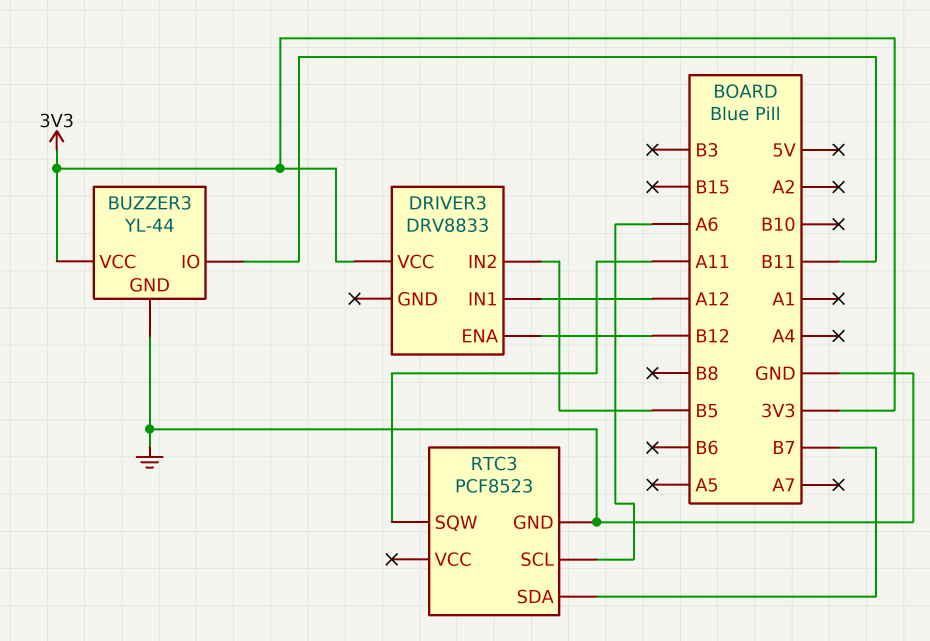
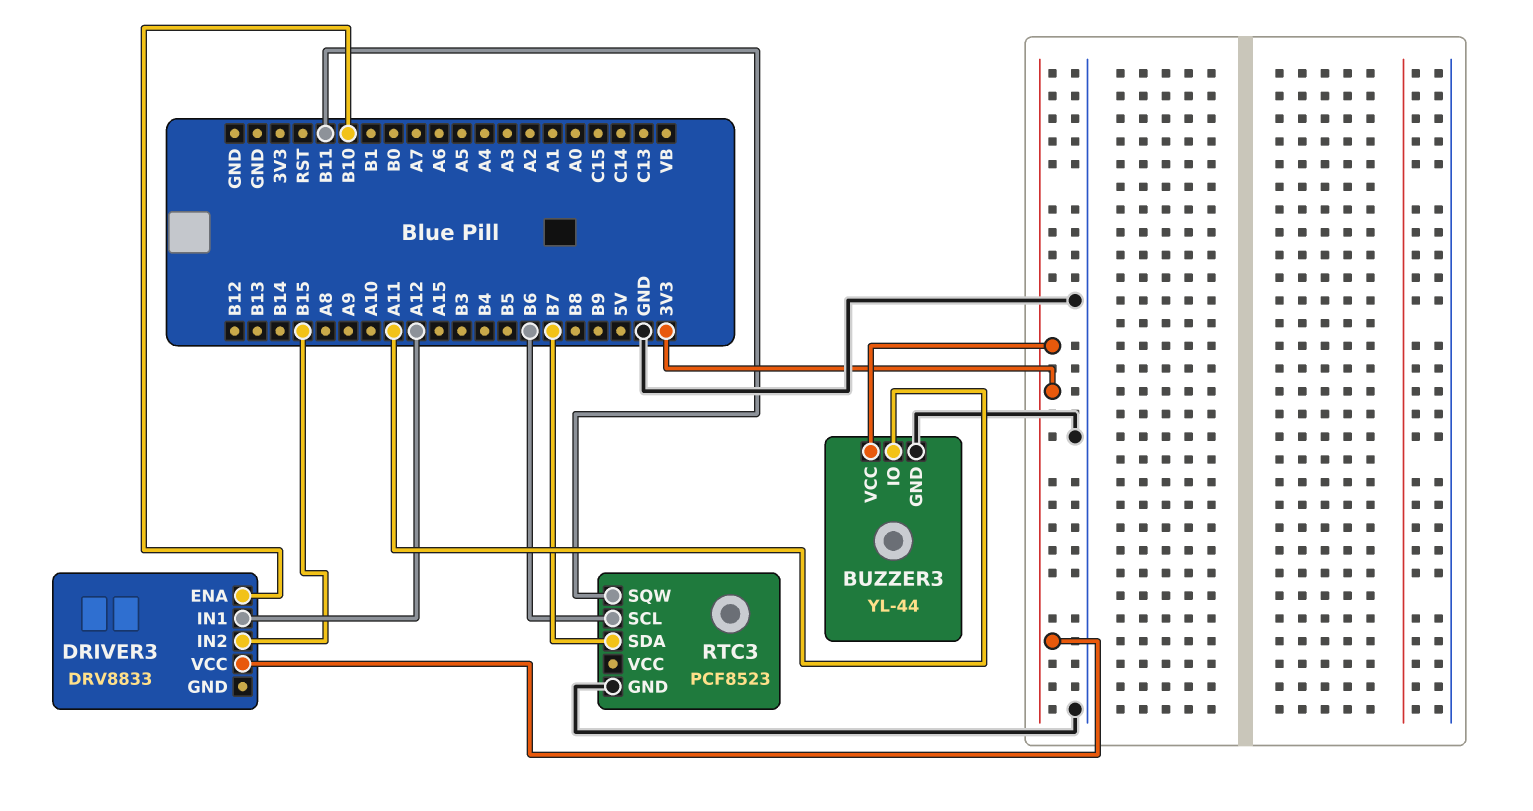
BUZZER3 pin IO: B11 -> A11
DRIVER3 pin ENA: B12 -> B10
DRIVER3 pin IN2: B5 -> B15
RTC3 pin SCL: A6 -> B6
RTC3 pin SQW: A11 -> B11

